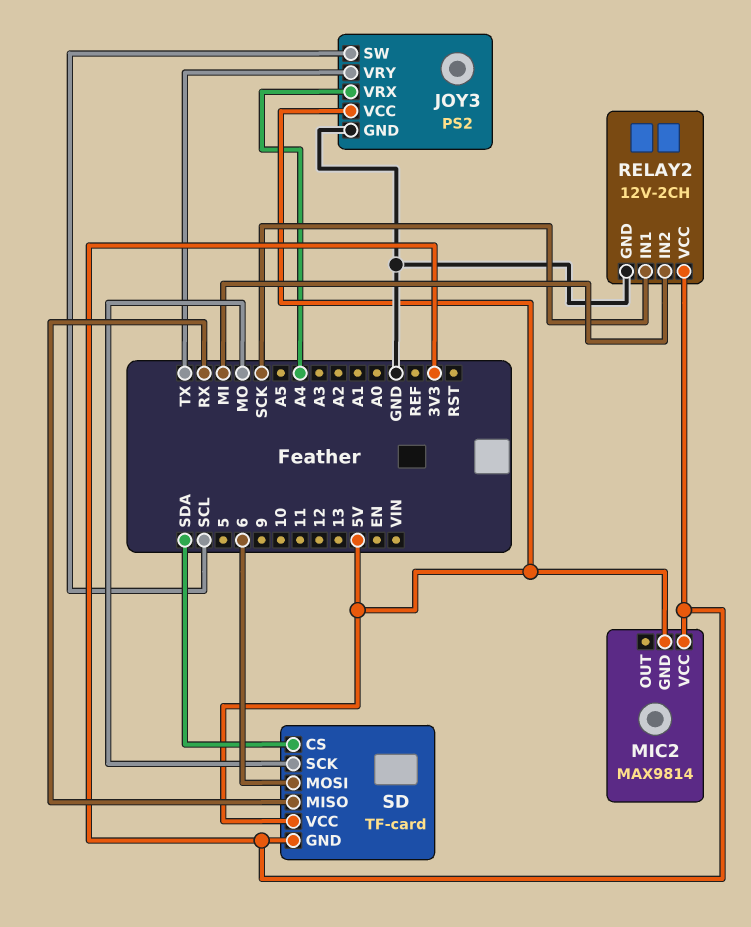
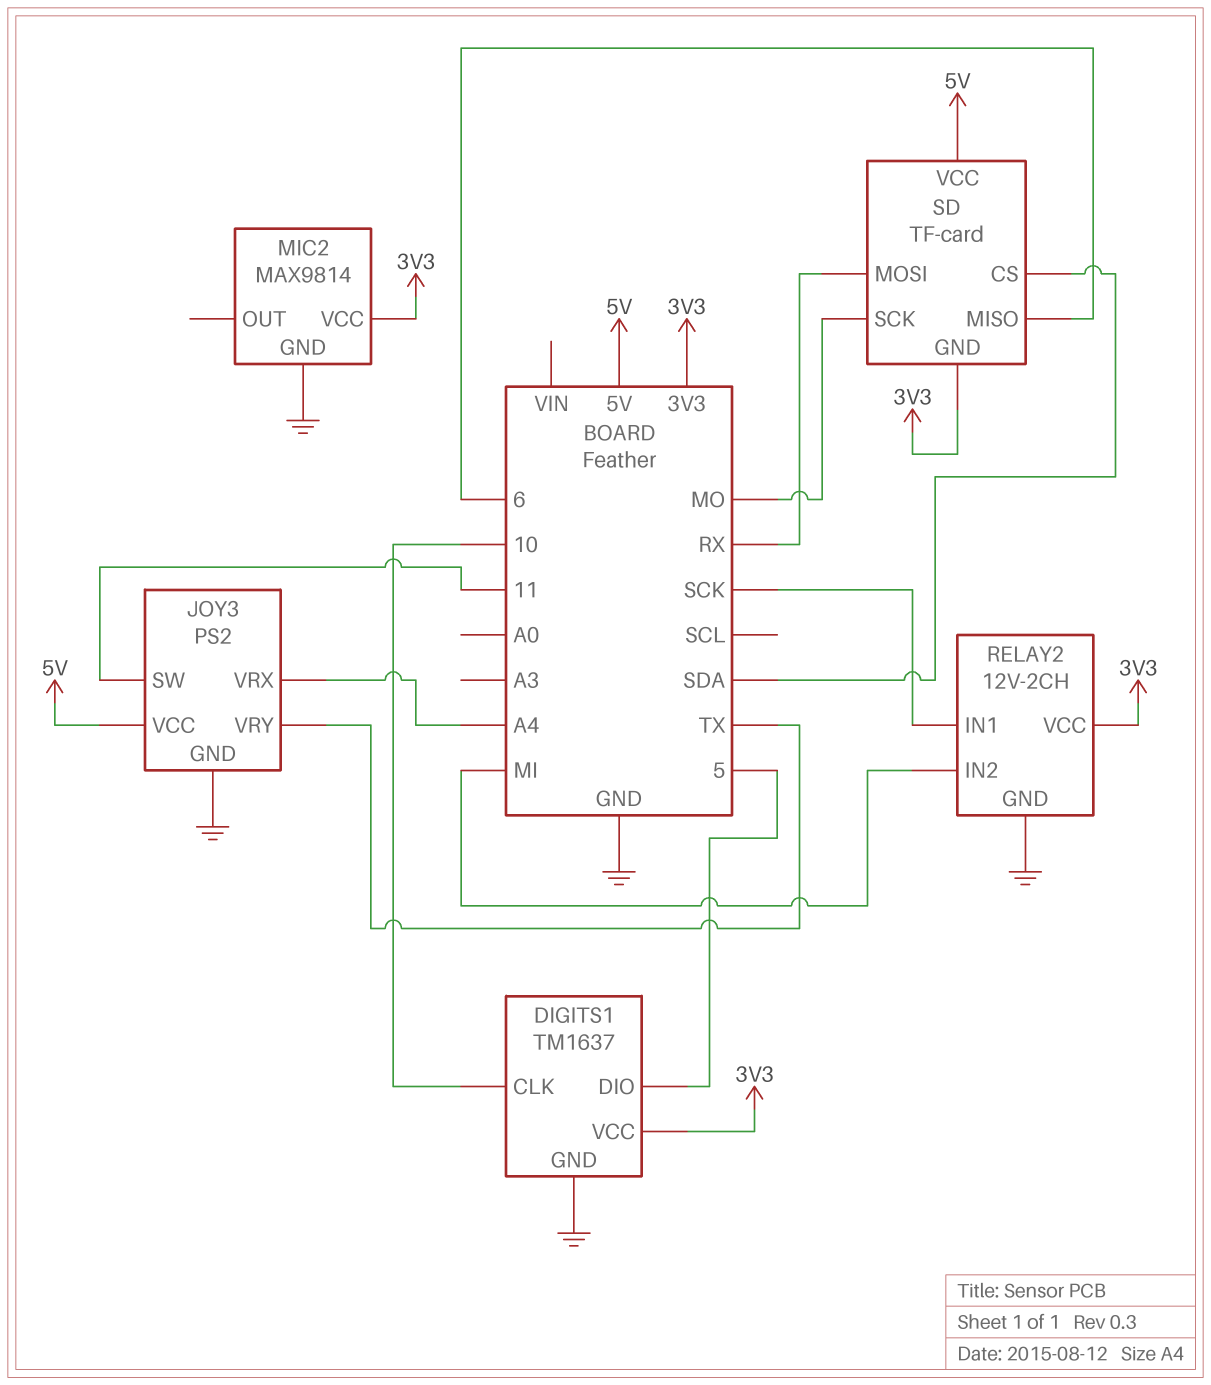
DIGITS1: none -> TM1637
DIGITS1 pin CLK: none -> 10
DIGITS1 pin DIO: none -> 5
DIGITS1 pin GND: none -> GND
DIGITS1 pin VCC: none -> 3V3
JOY3 pin SW: SCL -> 11
MIC2 pin GND: 5V -> GND
SD pin MISO: RX -> 6
SD pin MOSI: 6 -> RX

